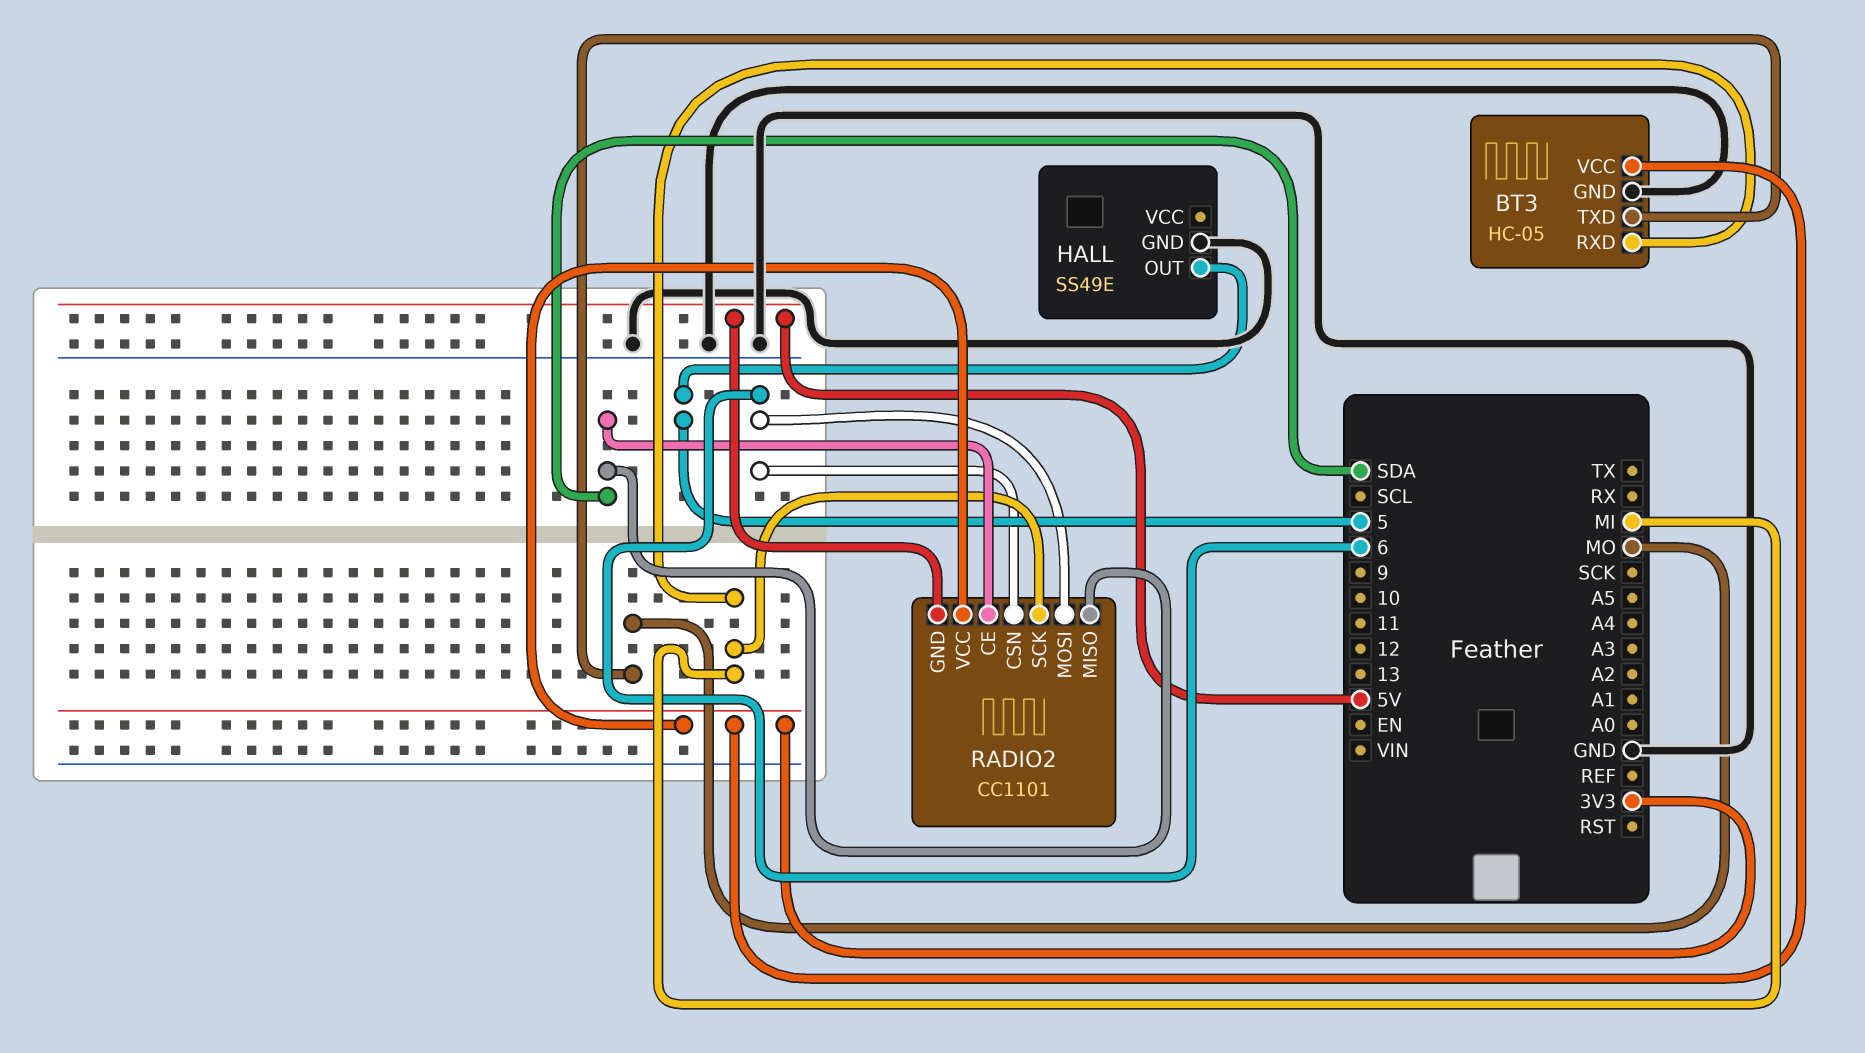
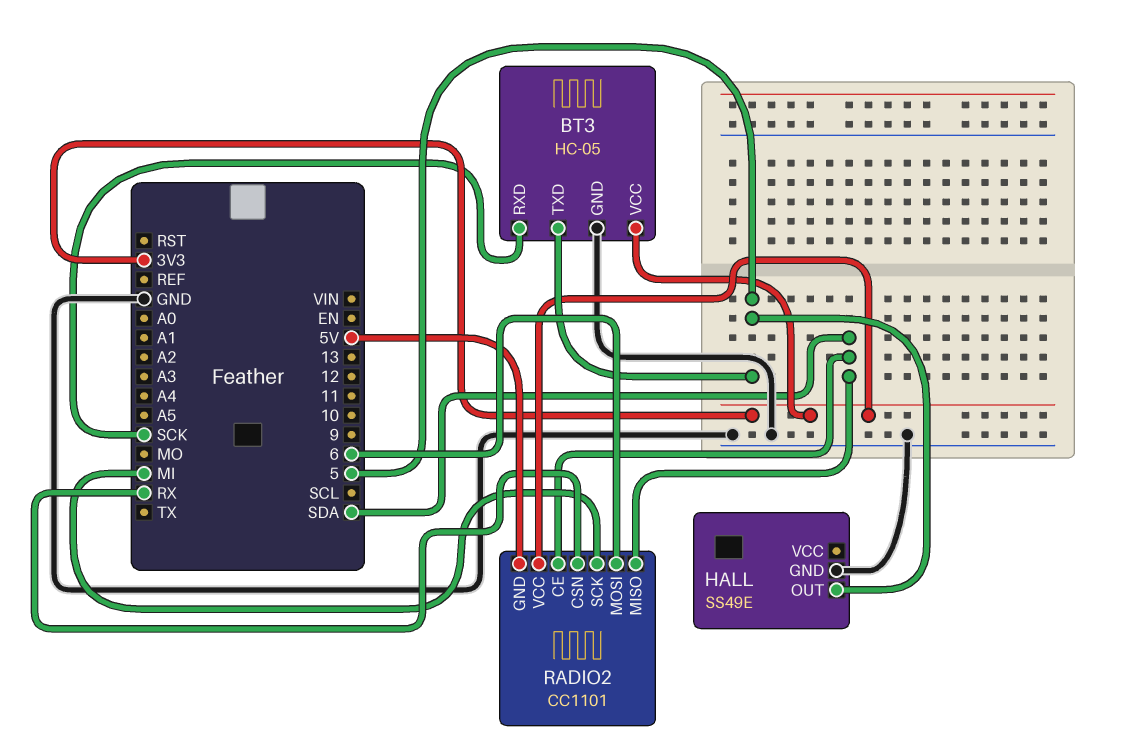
BT3 pin RXD: MI -> SCK
BT3 pin TXD: MO -> 5
RADIO2 pin CSN: 6 -> RX

